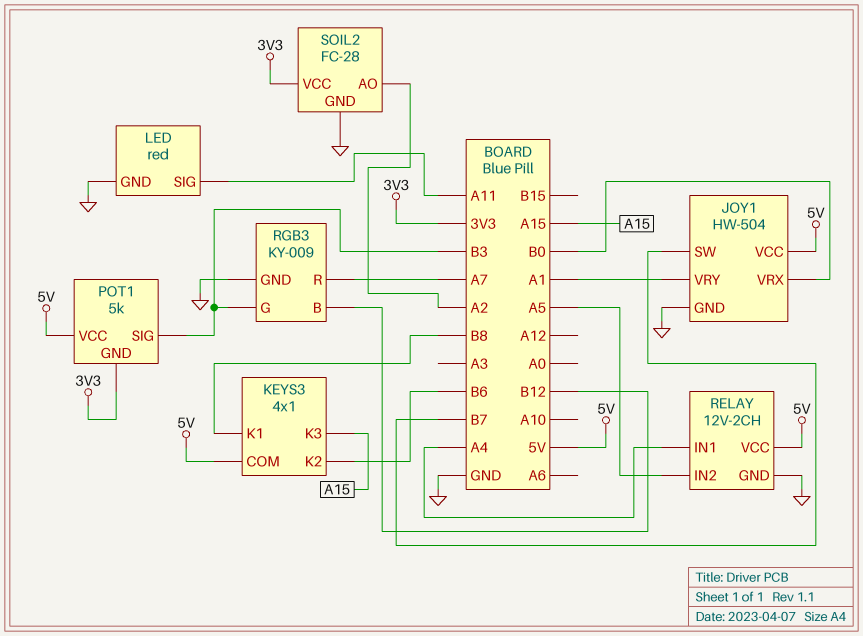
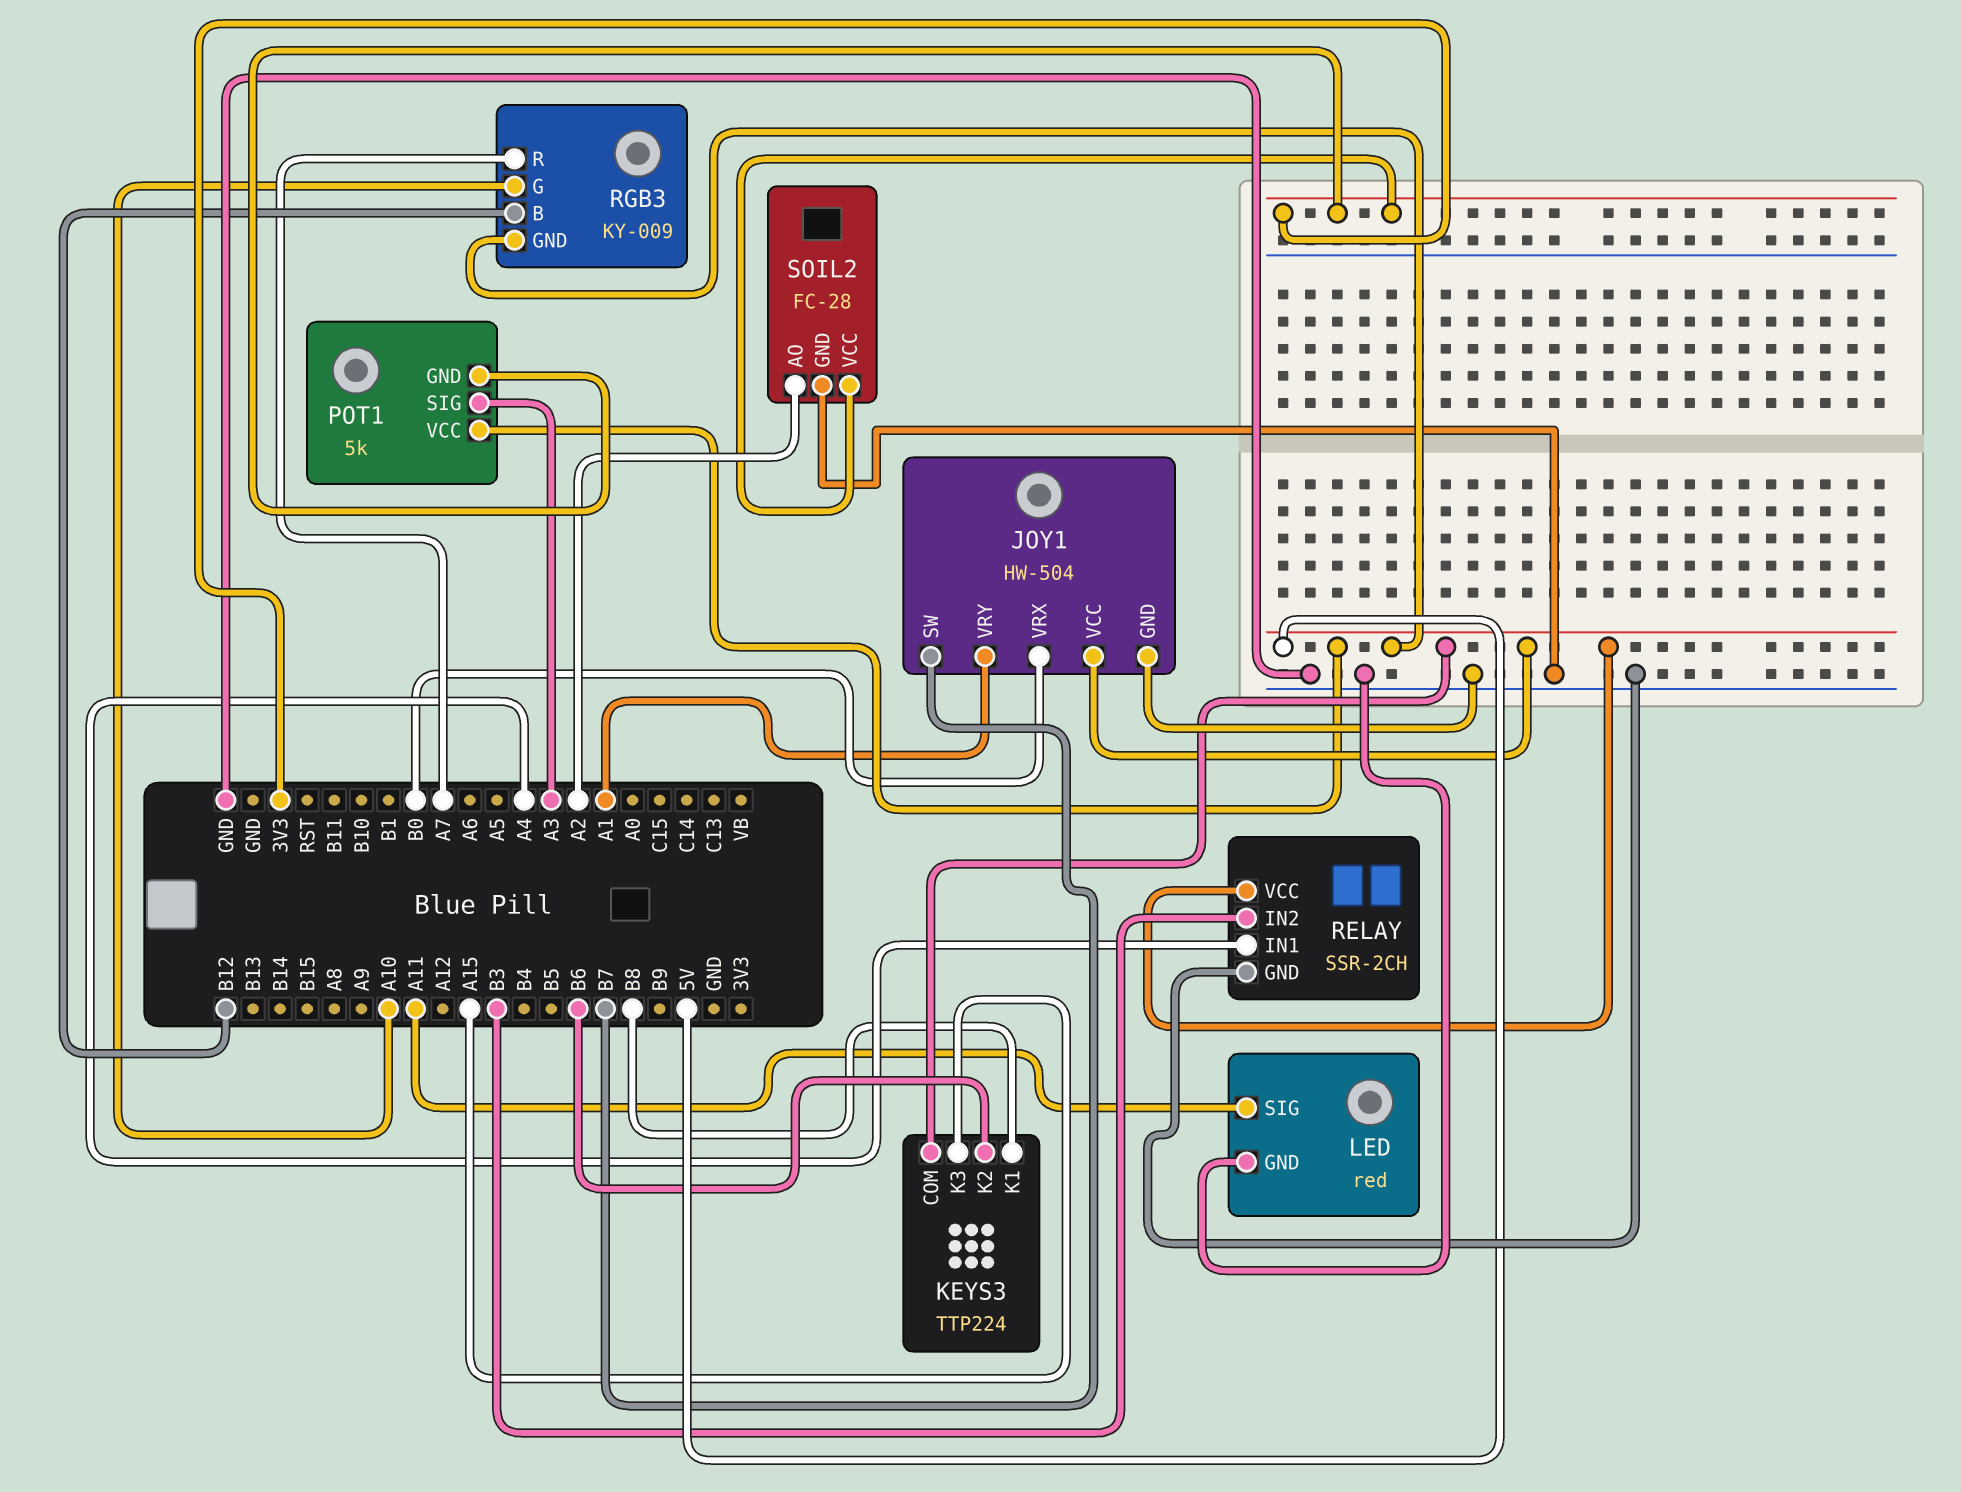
KEYS3: 4x1 -> TTP224
POT1 pin SIG: B3 -> A3
RELAY: 12V-2CH -> SSR-2CH
RELAY pin IN2: A5 -> B3
RGB3 pin G: B3 -> A10
RGB3 pin GND: GND -> 5V

